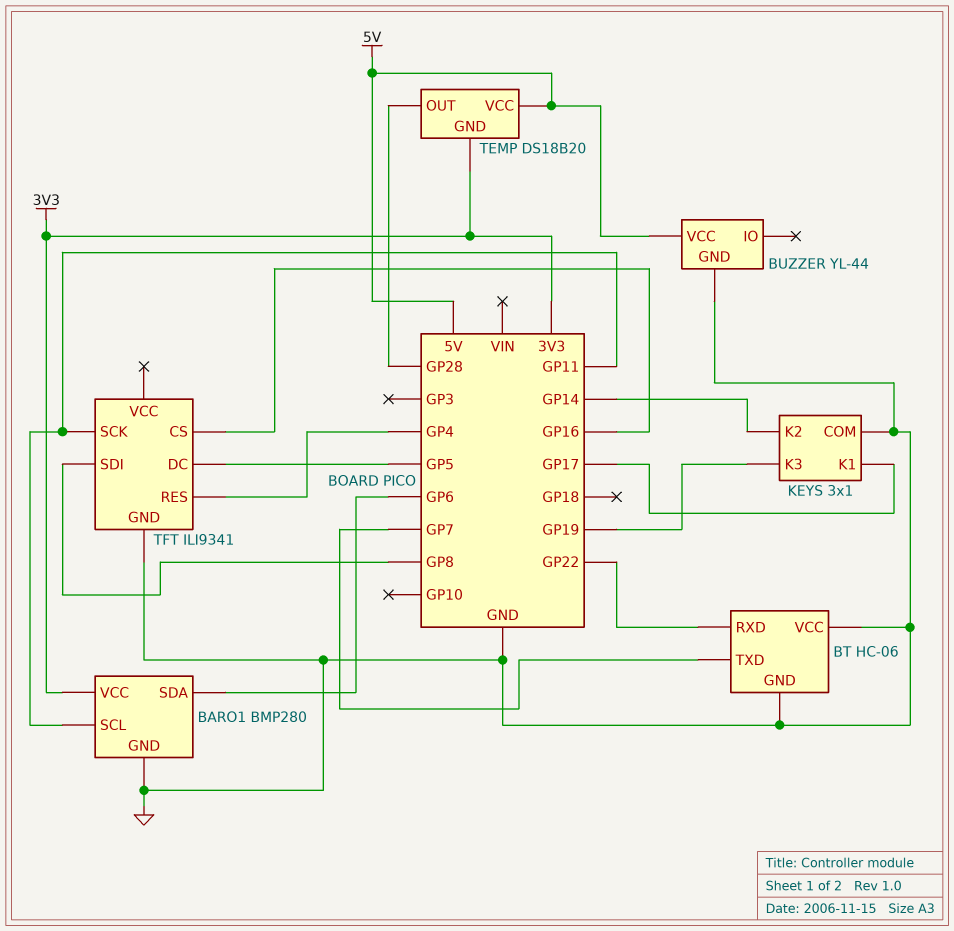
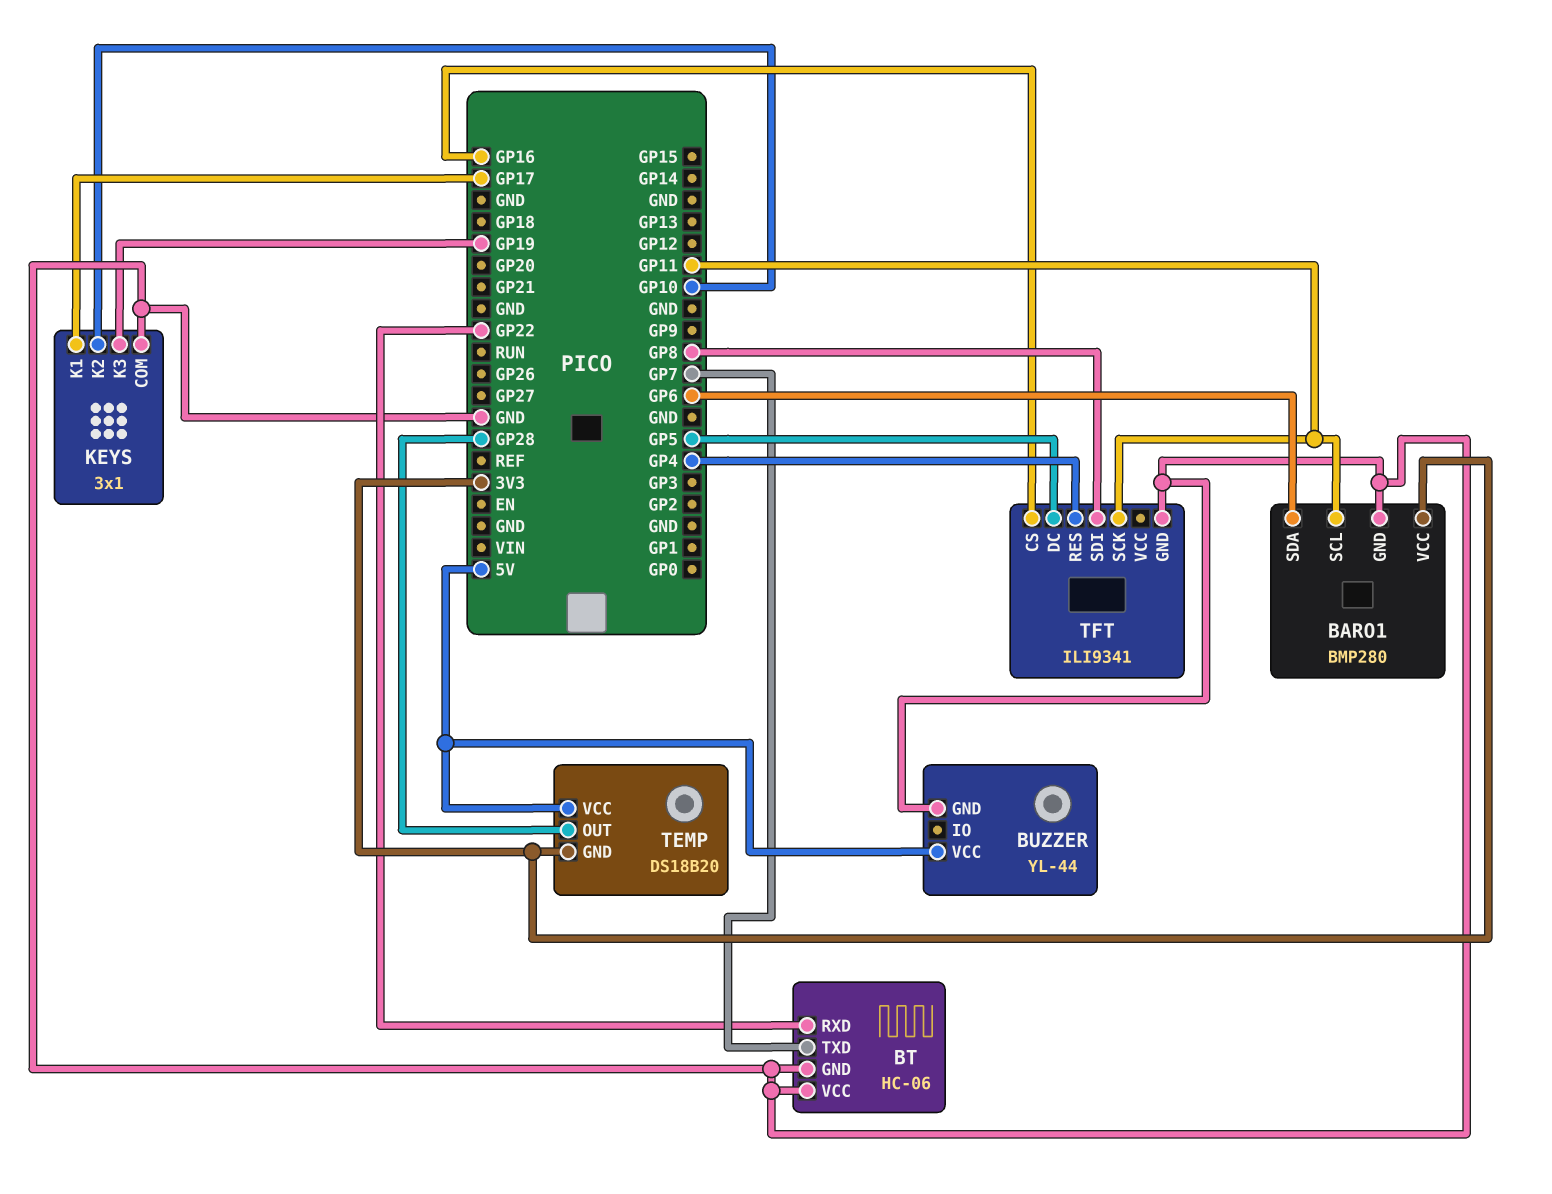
KEYS pin K2: GP14 -> GP10

